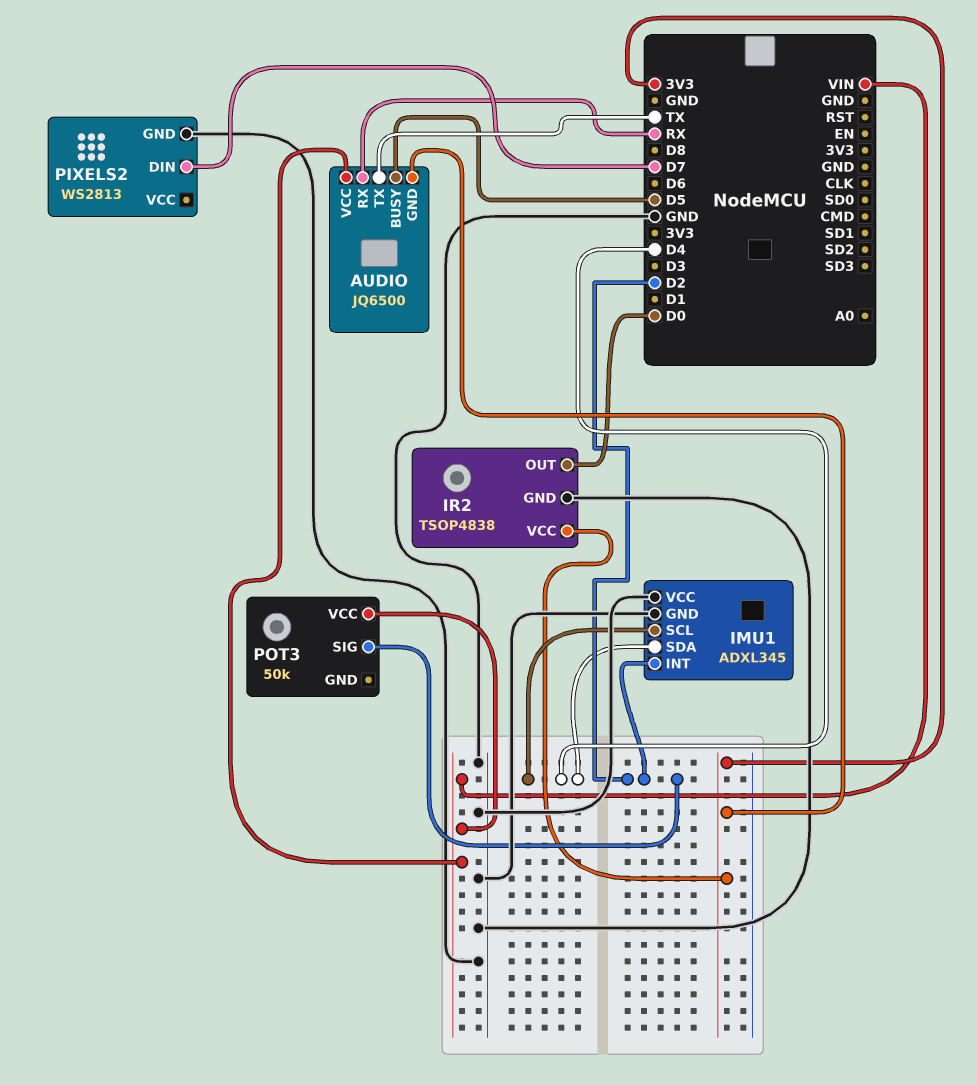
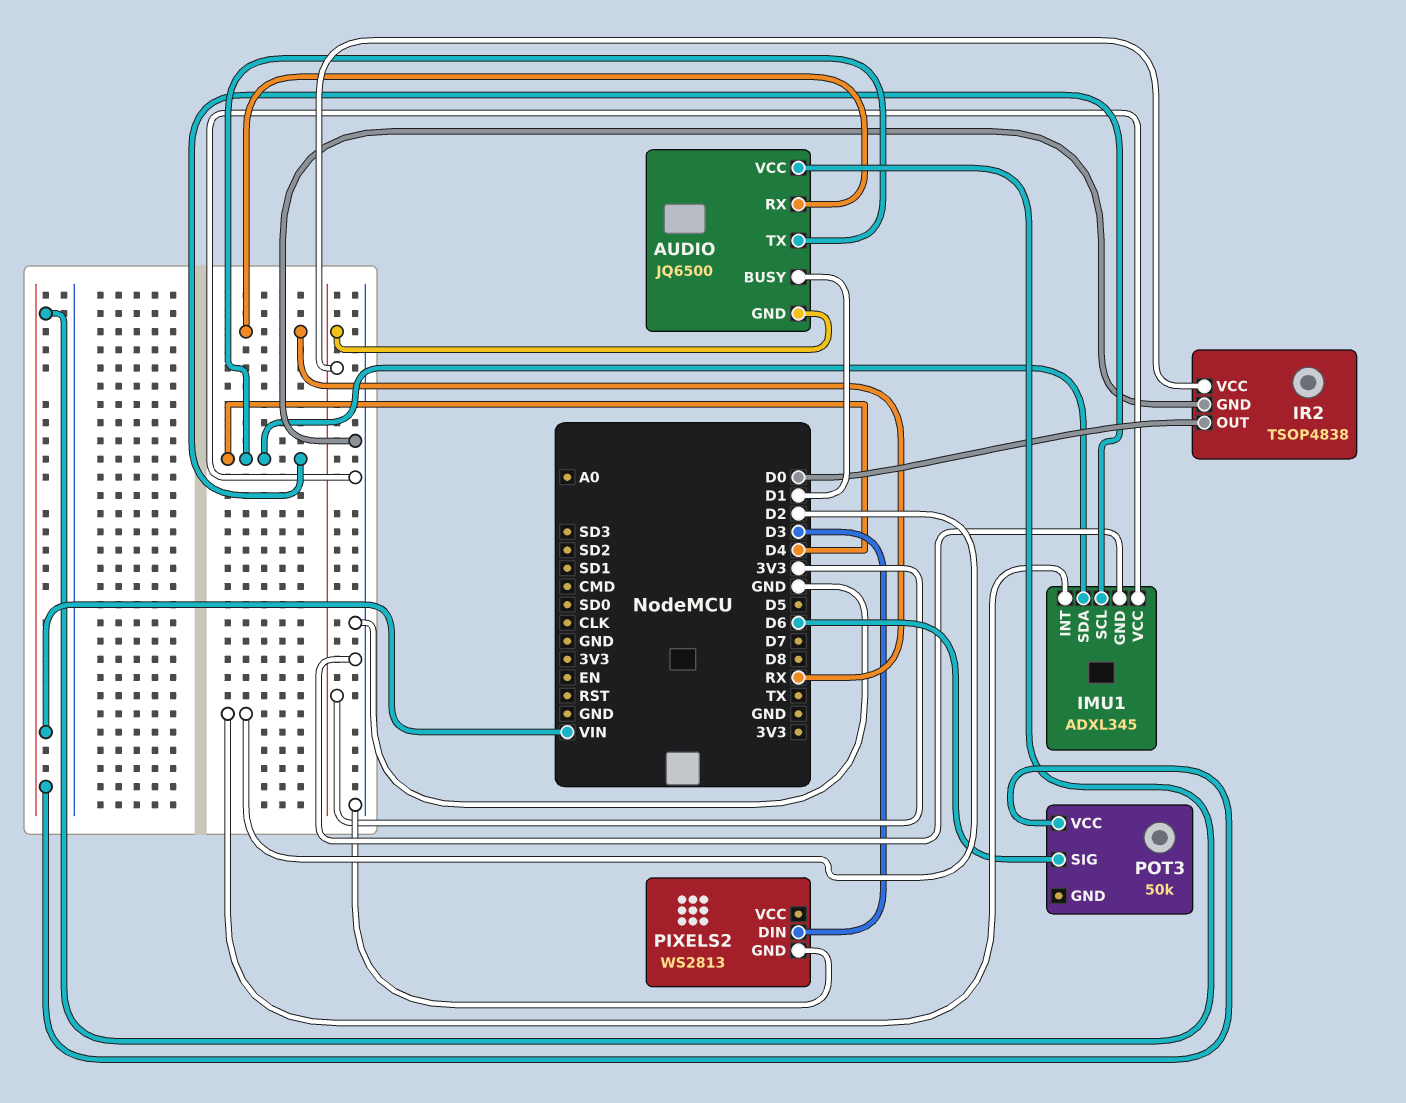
AUDIO pin BUSY: D5 -> D1
AUDIO pin TX: TX -> D4
PIXELS2 pin DIN: D7 -> D3
POT3 pin SIG: D2 -> D6

